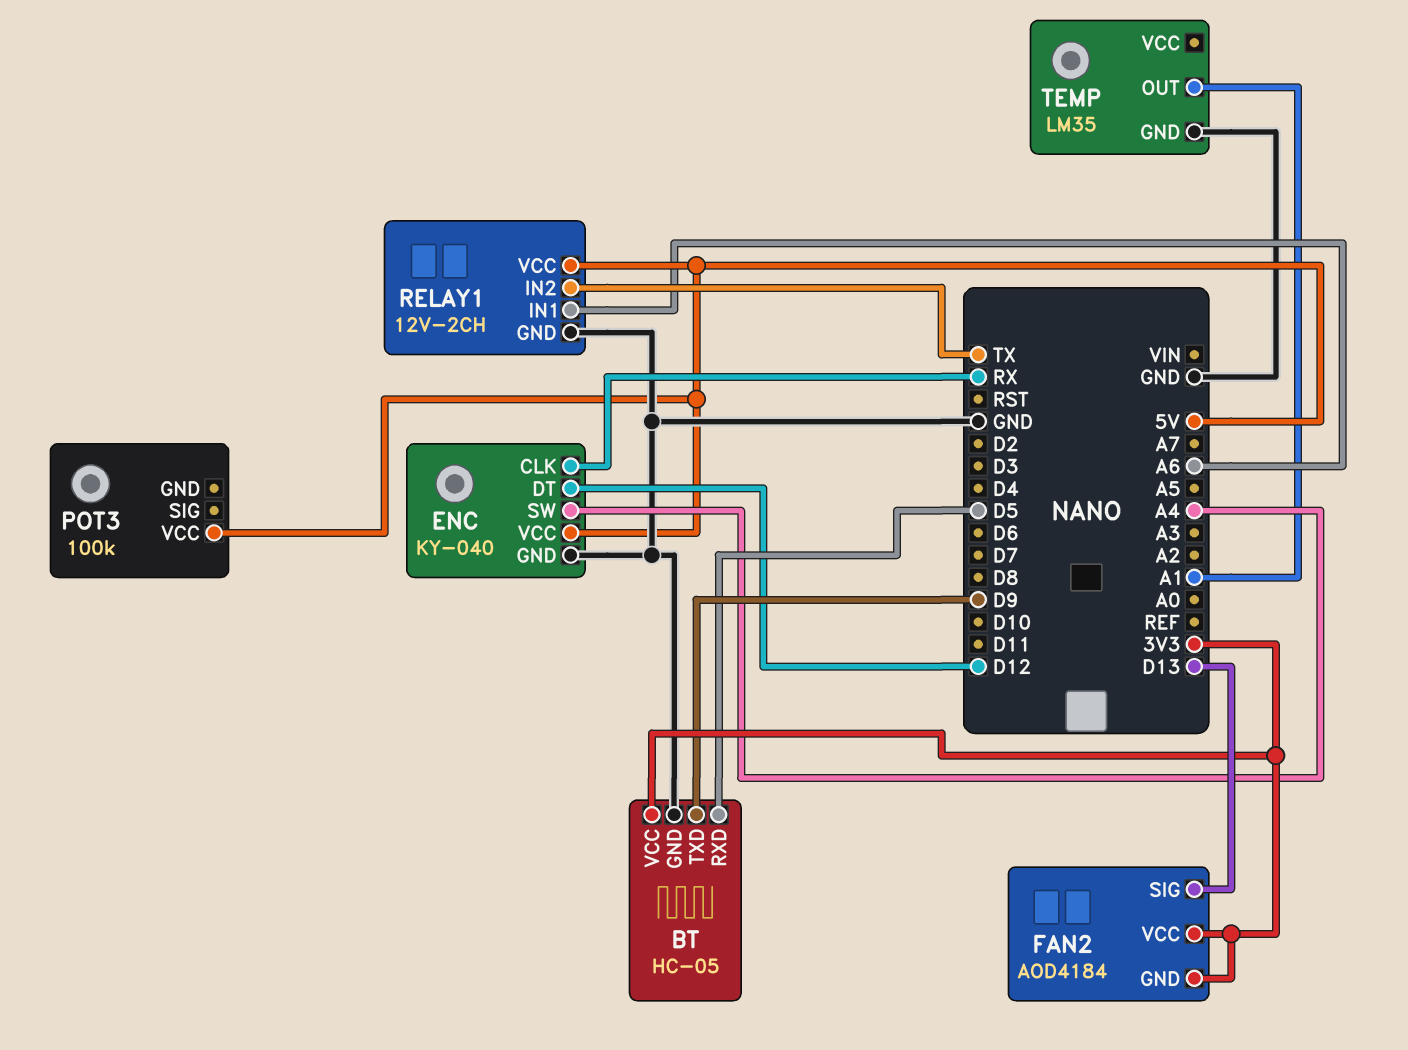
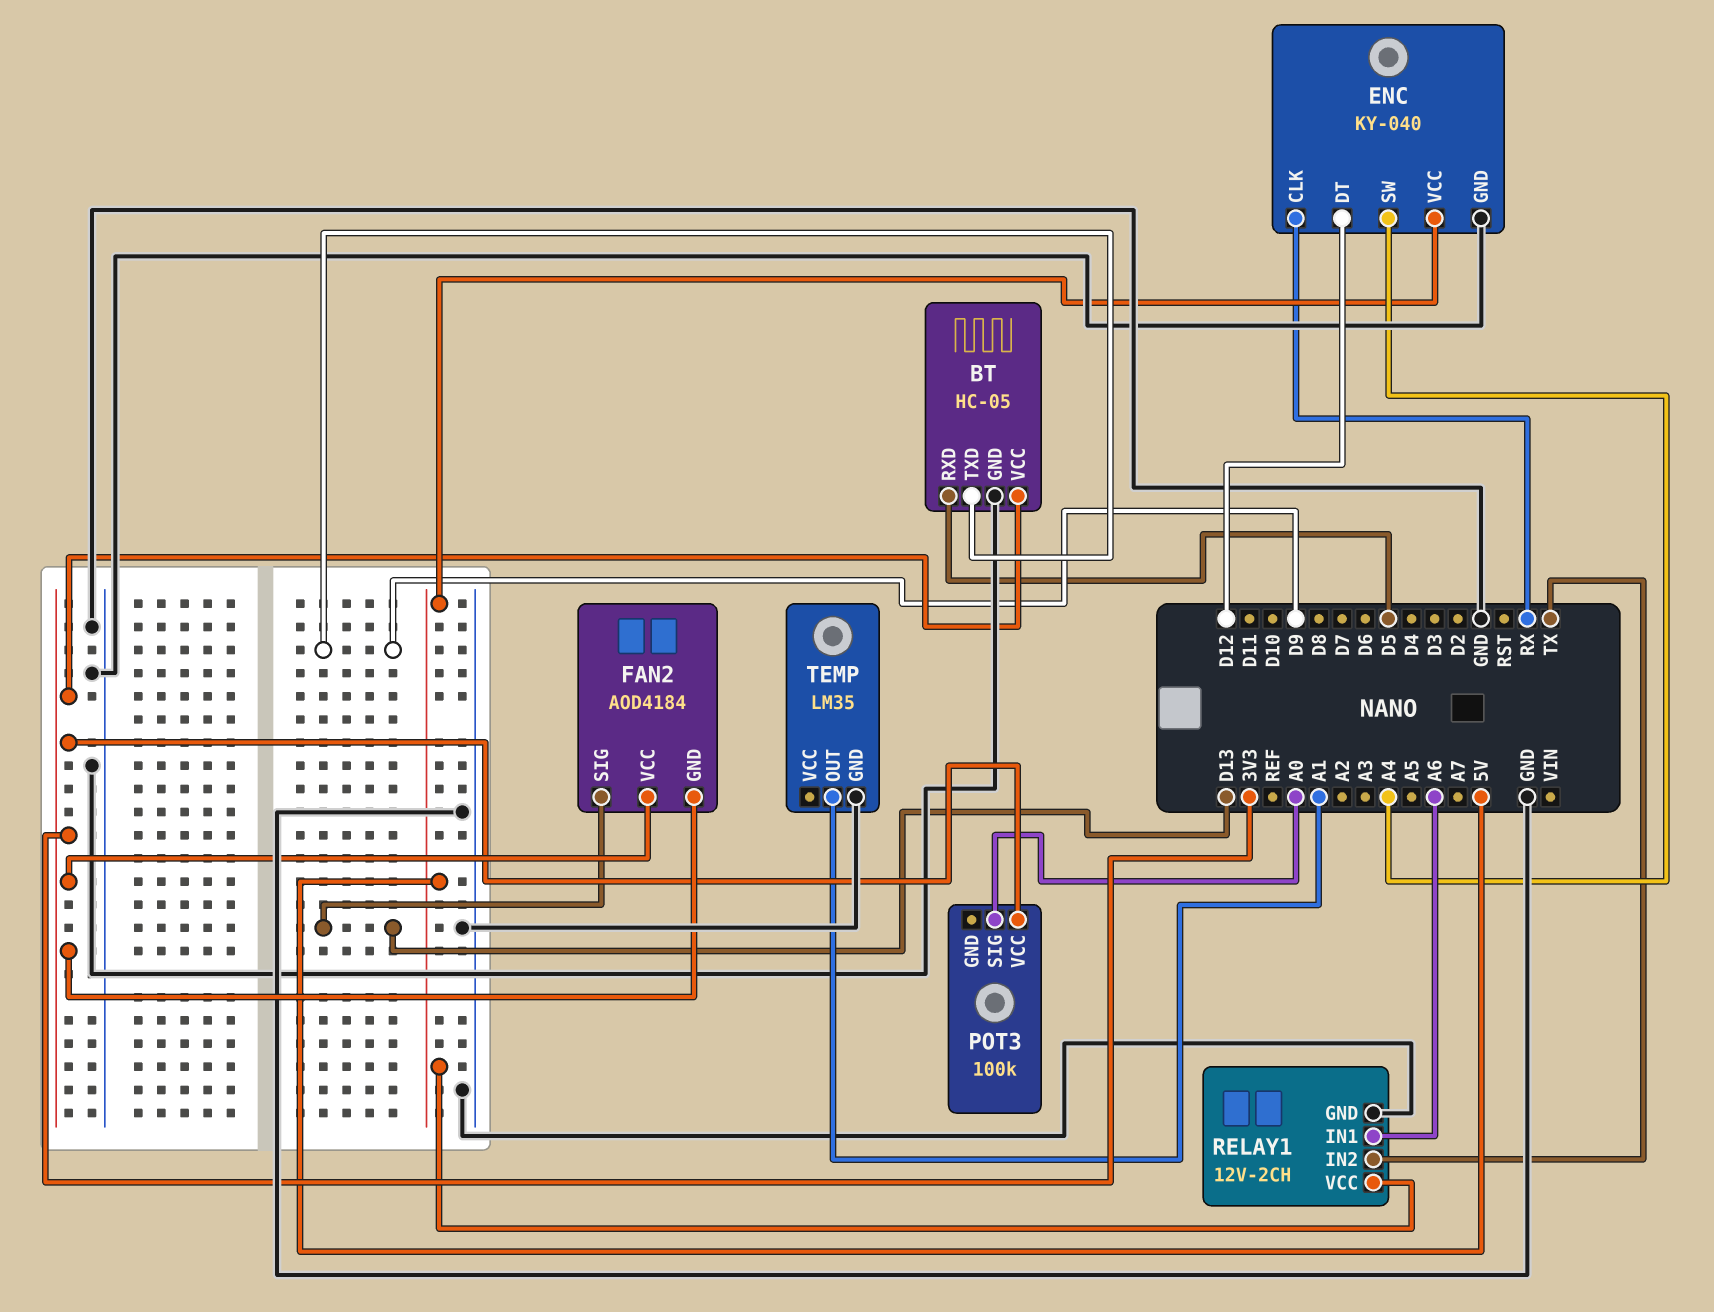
POT3 pin SIG: none -> A0
POT3 pin VCC: 5V -> 3V3

